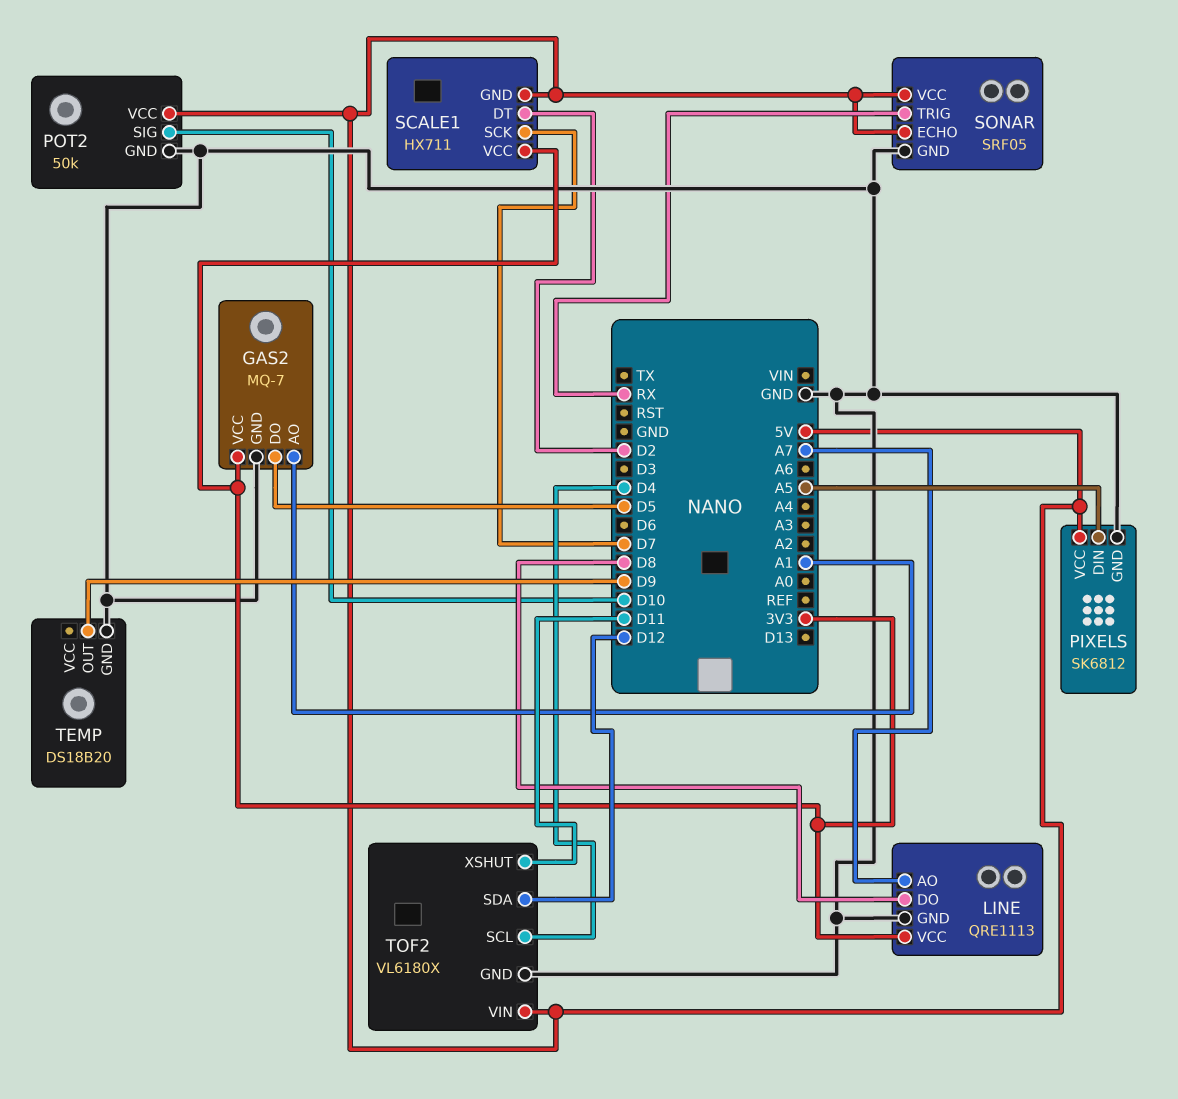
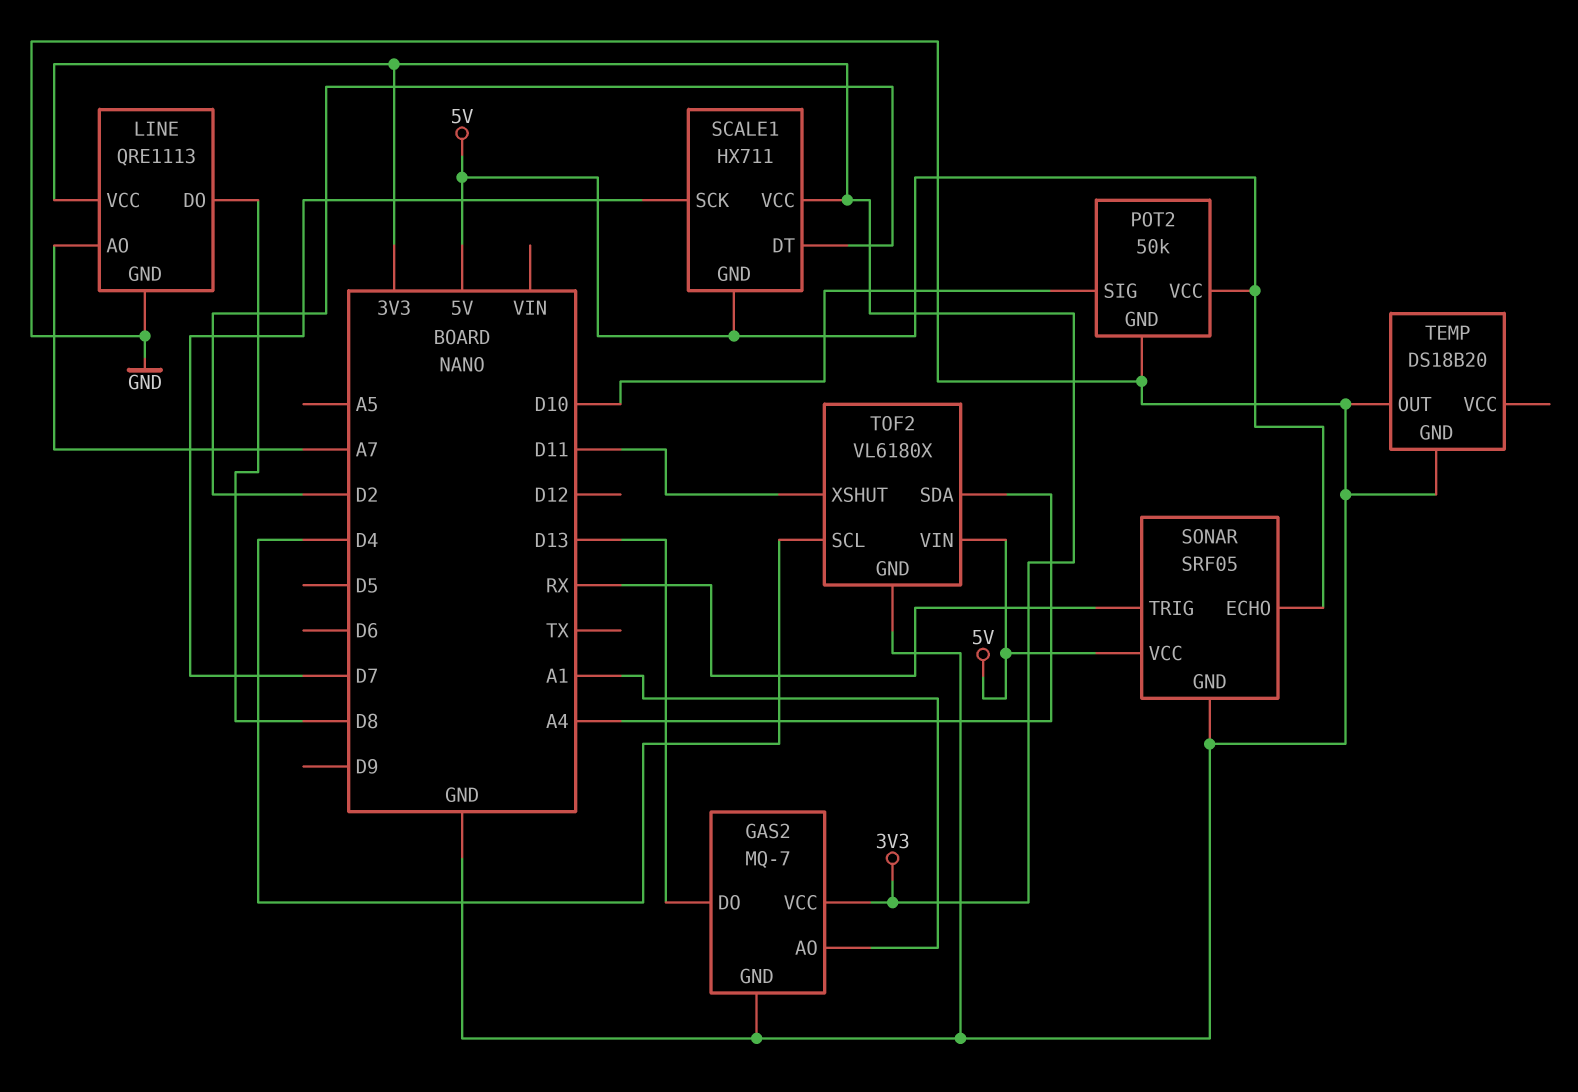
GAS2 pin DO: D5 -> D13
PIXELS: SK6812 -> none
PIXELS pin DIN: A5 -> none
PIXELS pin GND: GND -> none
PIXELS pin VCC: 5V -> none
TEMP pin OUT: D9 -> GND
TOF2 pin SDA: D12 -> A4

